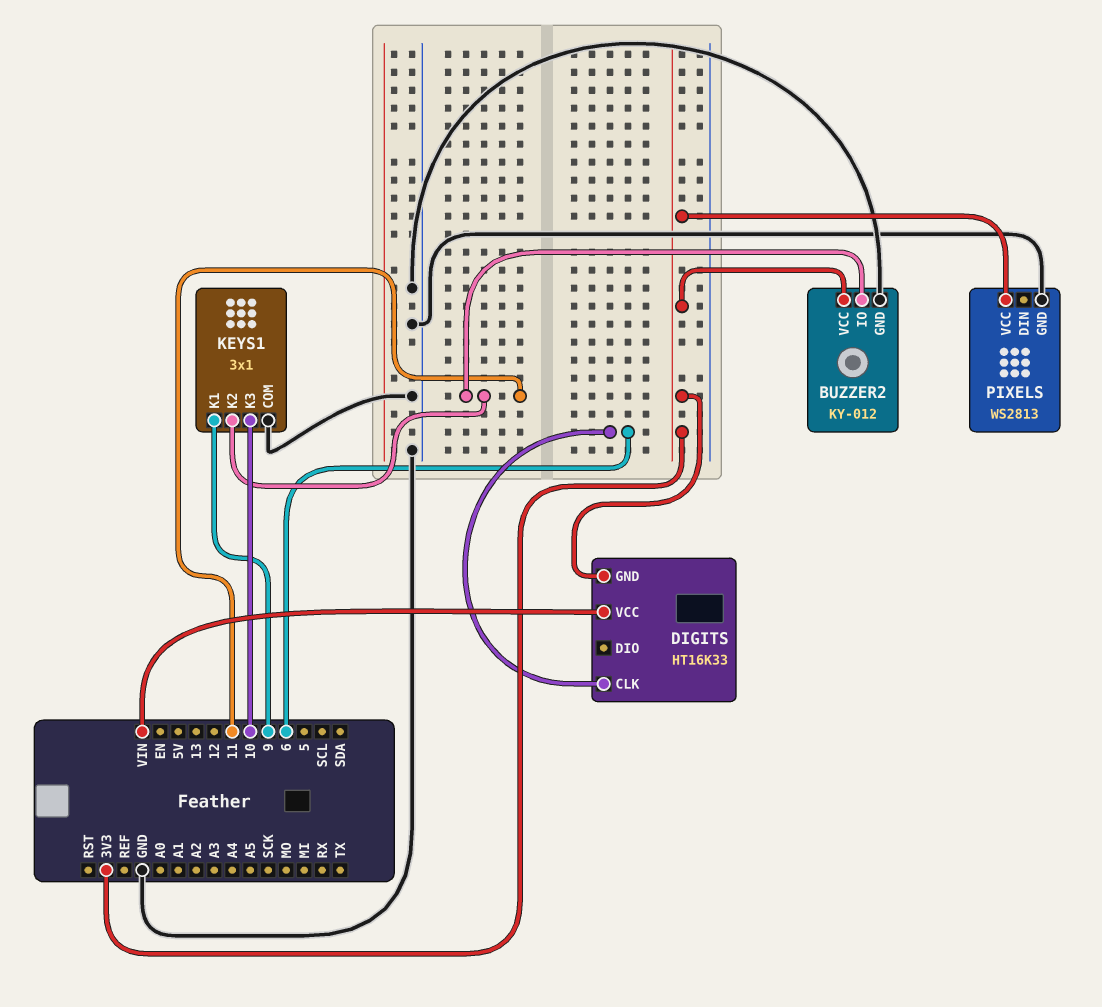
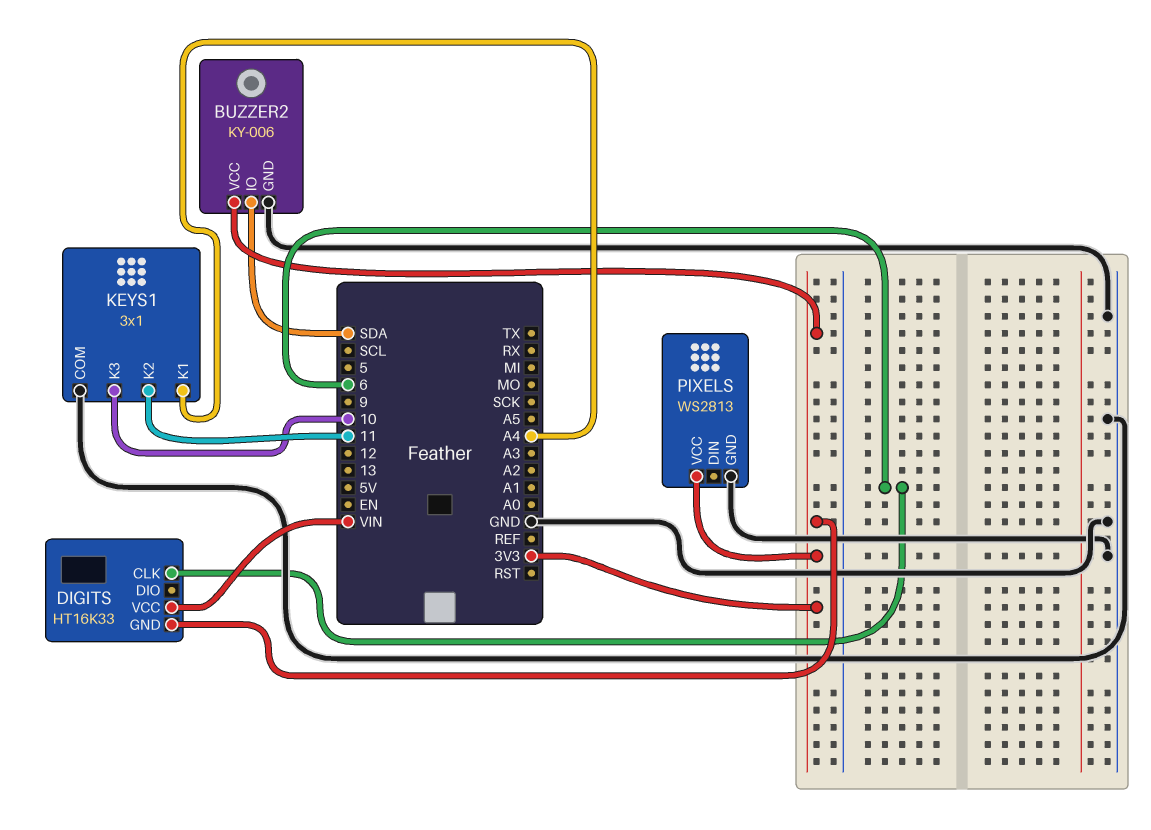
BUZZER2: KY-012 -> KY-006
BUZZER2 pin IO: 11 -> SDA
KEYS1 pin K1: 9 -> A4

